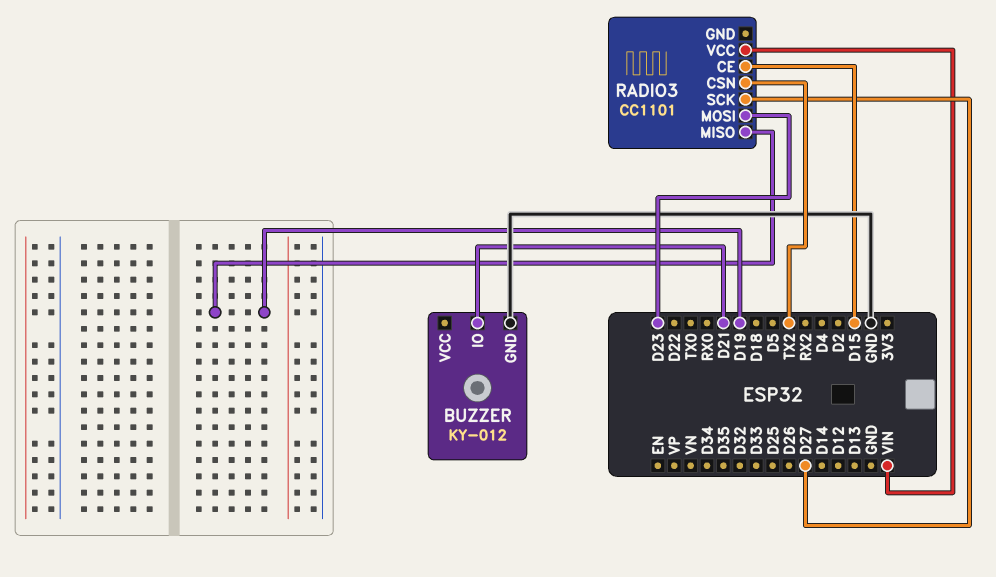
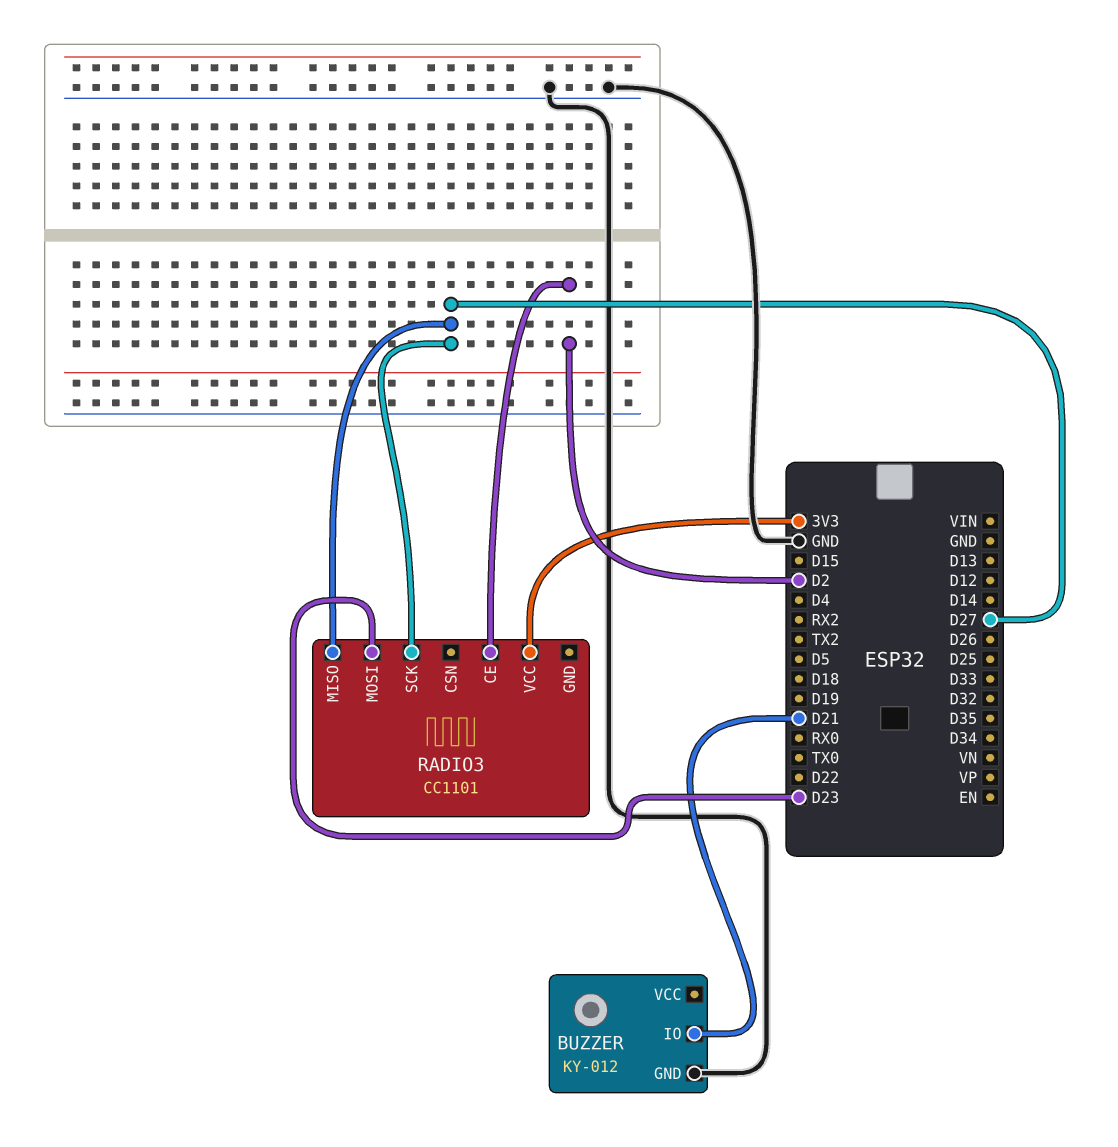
RADIO3 pin CE: D15 -> D2
RADIO3 pin CSN: TX2 -> none
RADIO3 pin MISO: D19 -> D27
RADIO3 pin VCC: VIN -> 3V3

